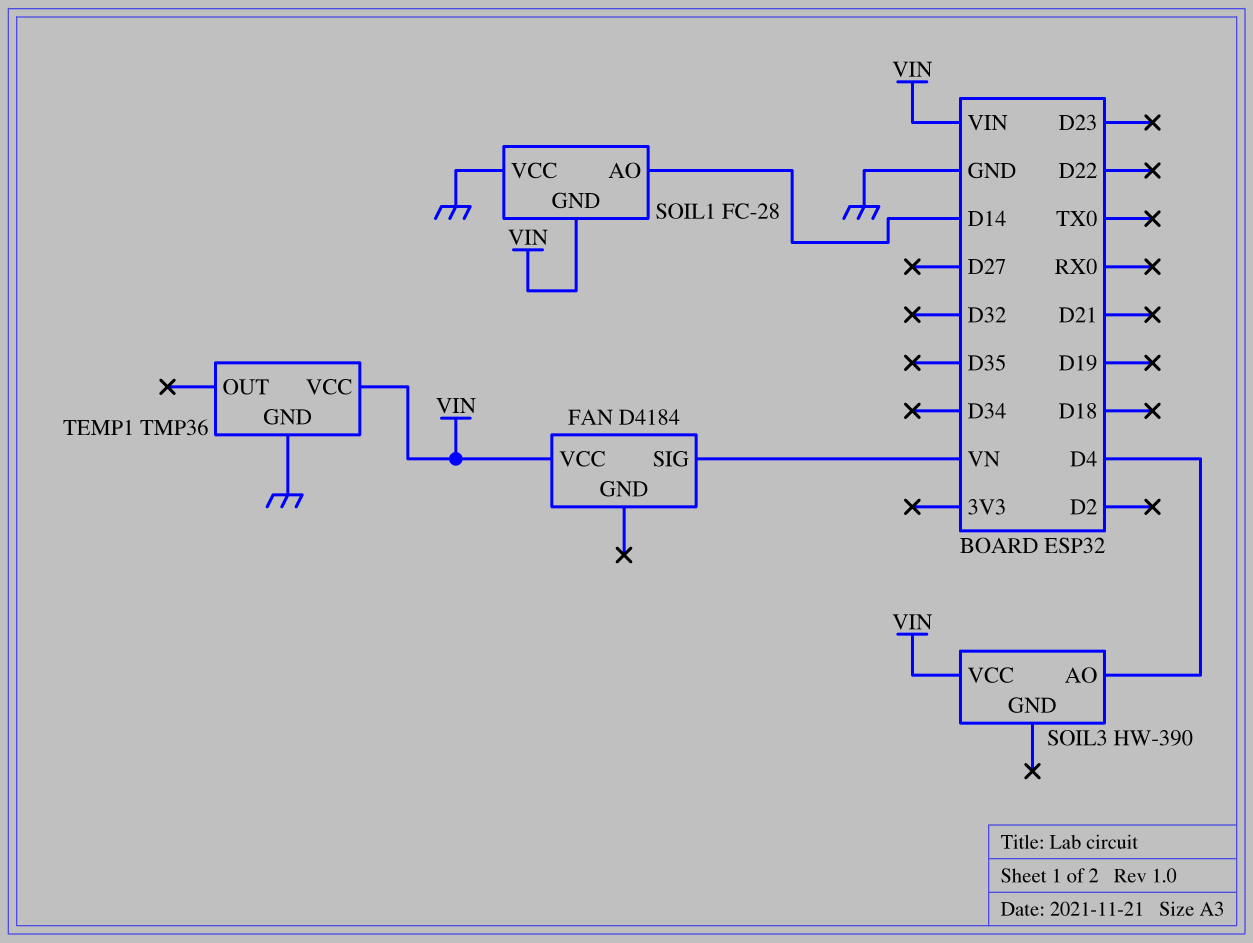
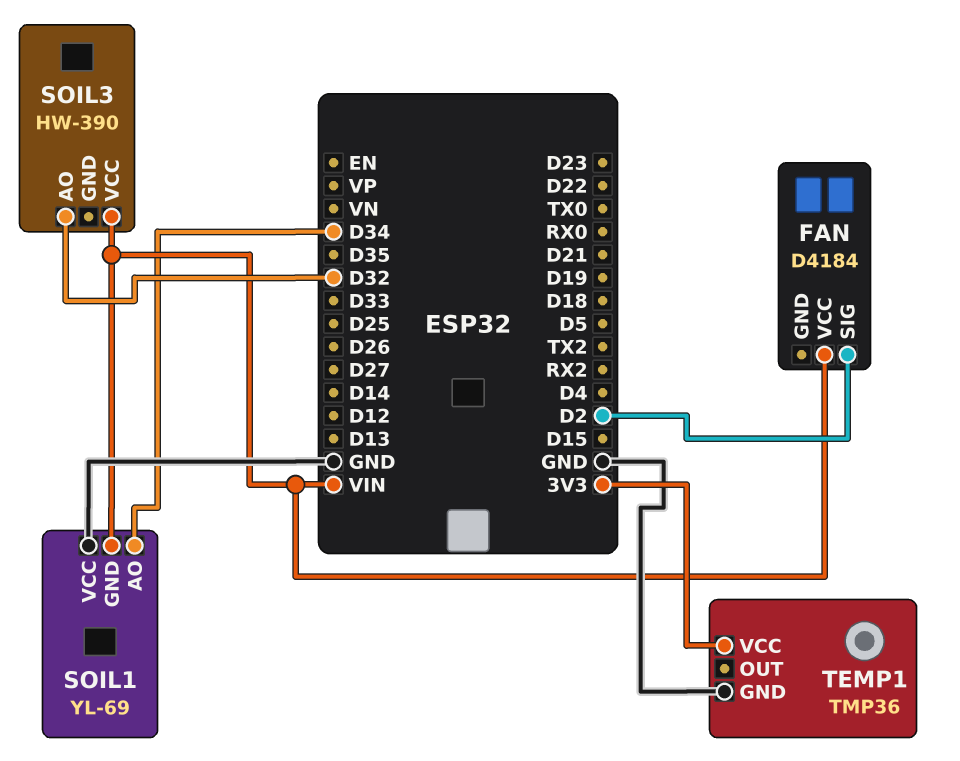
FAN pin SIG: VN -> D2
SOIL1: FC-28 -> YL-69
SOIL1 pin AO: D14 -> D34
SOIL3 pin AO: D4 -> D32
TEMP1 pin VCC: VIN -> 3V3

